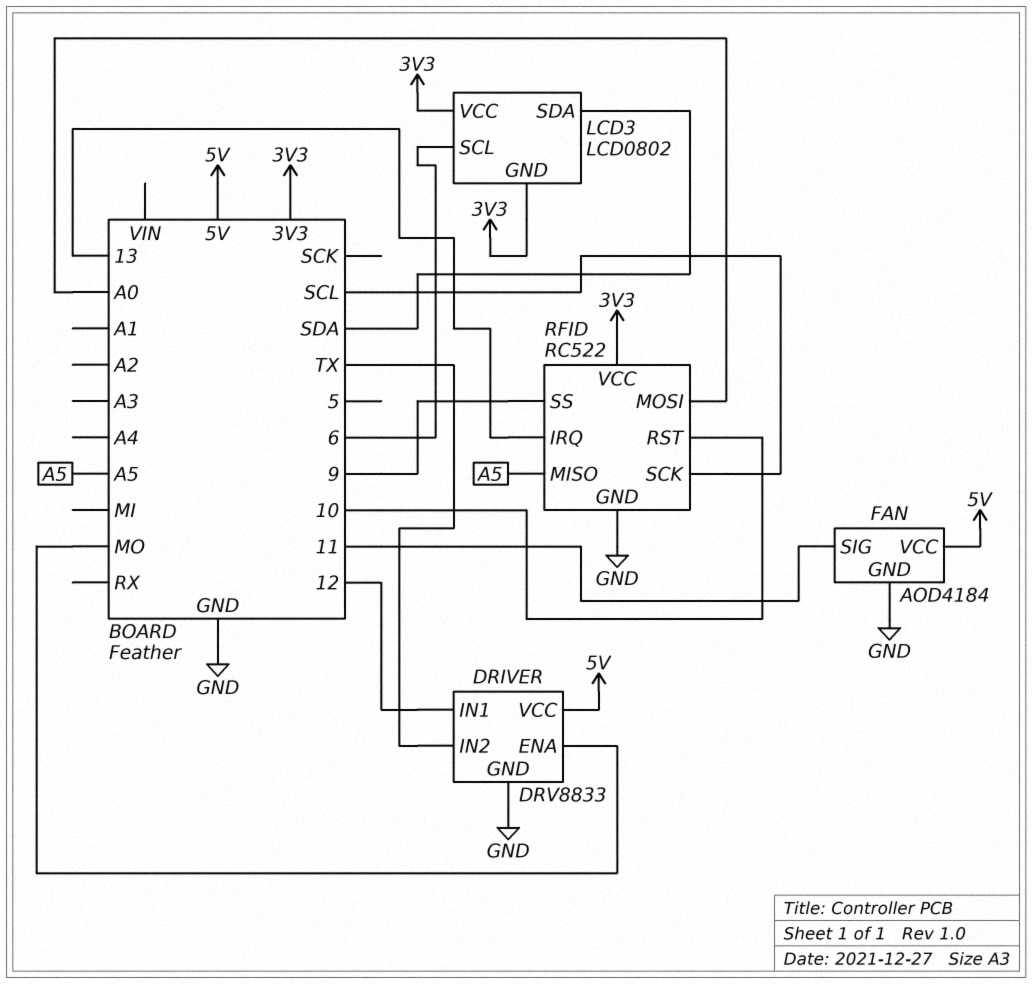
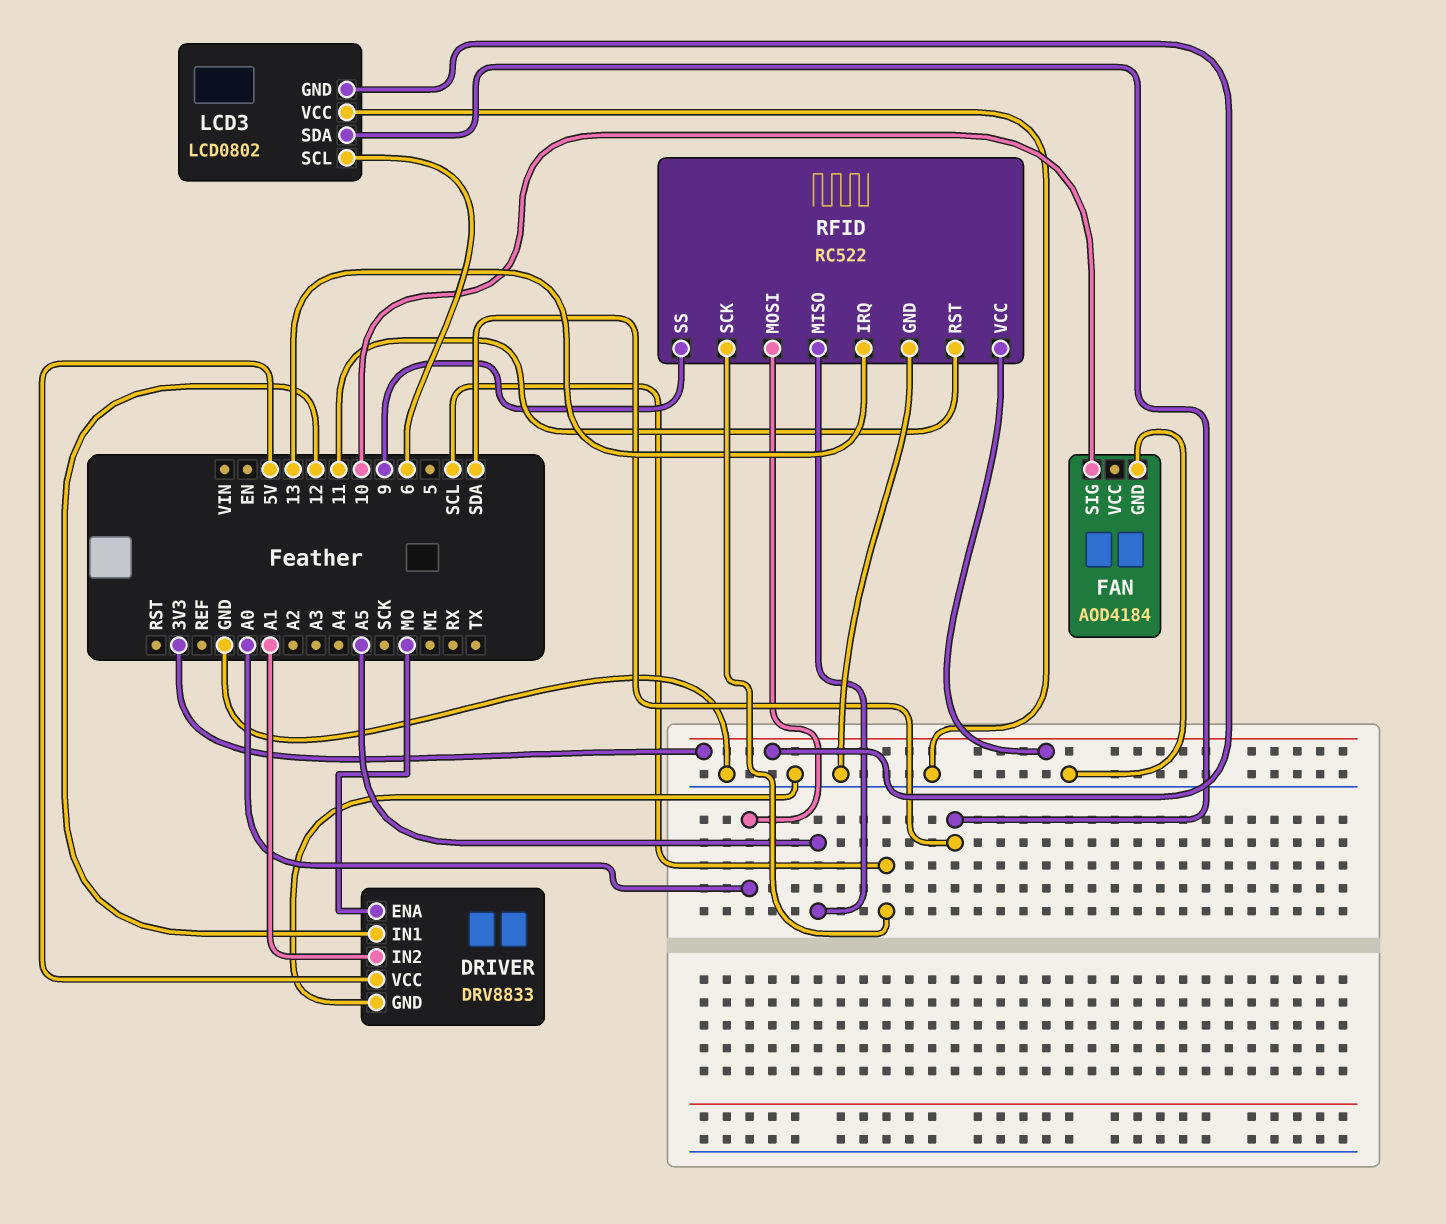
DRIVER pin IN2: TX -> A1
FAN pin SIG: 11 -> 10
FAN pin VCC: 5V -> none
LCD3 pin VCC: 3V3 -> GND
RFID pin RST: 10 -> 11

